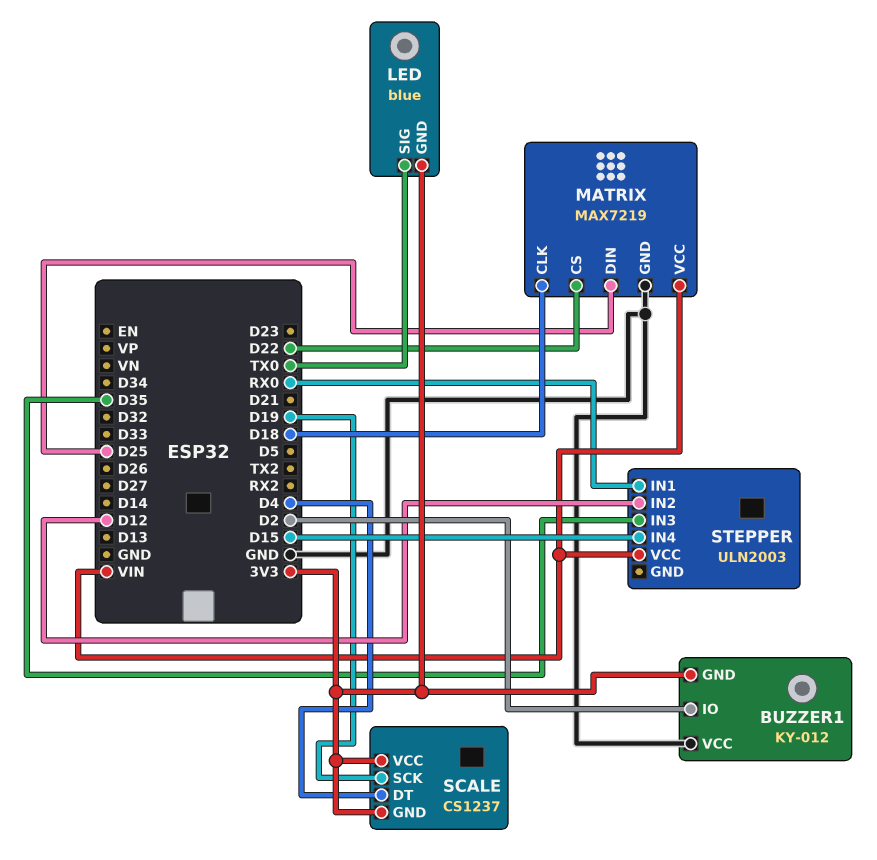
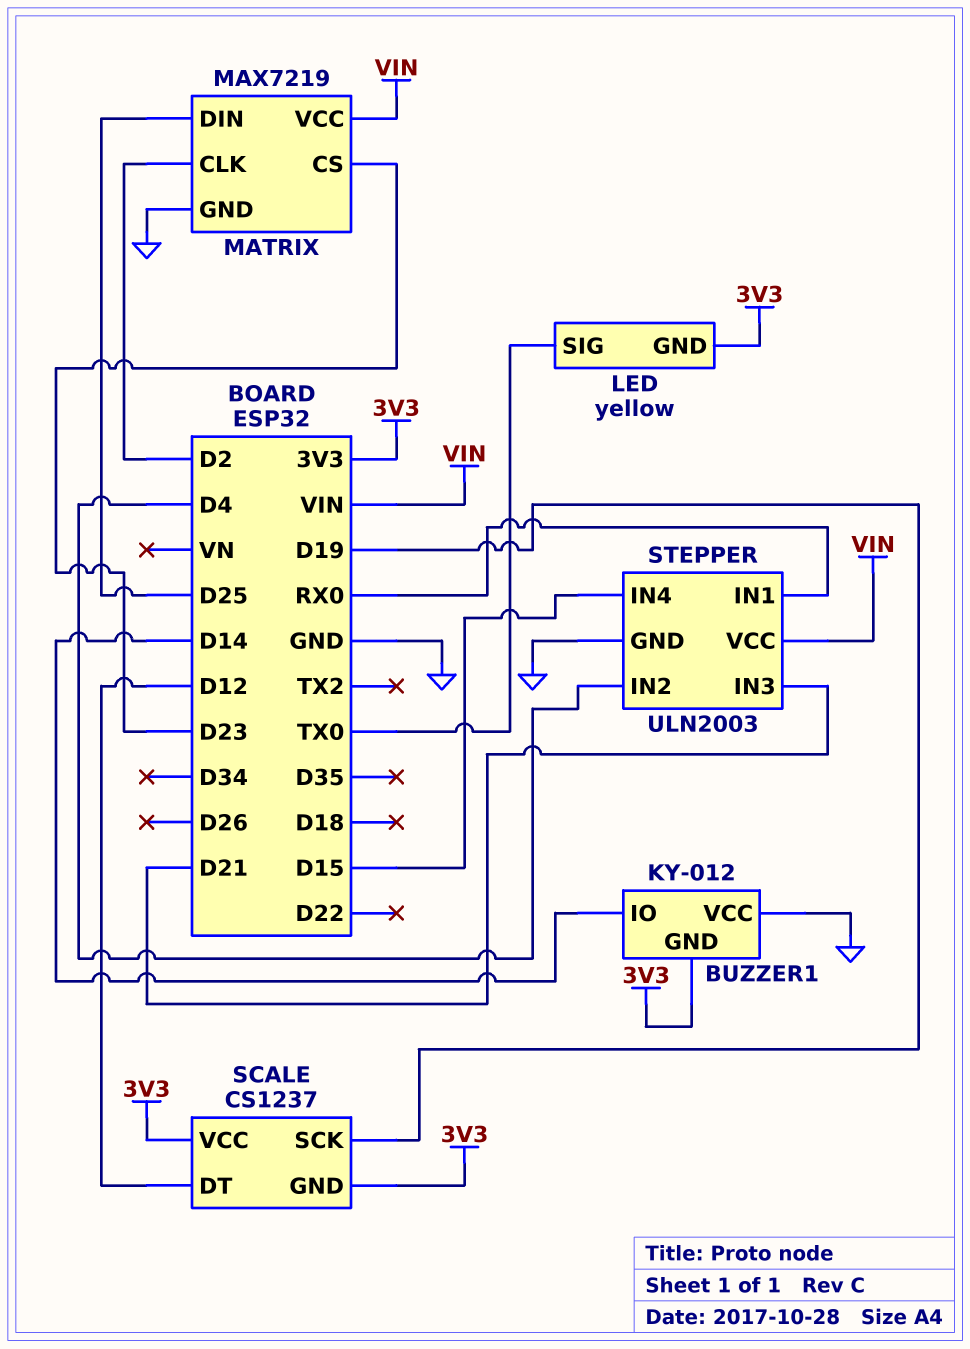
BUZZER1 pin IO: D2 -> D14
LED: blue -> yellow
MATRIX pin CLK: D18 -> D2
MATRIX pin CS: D22 -> D23
SCALE pin DT: D4 -> D12
STEPPER pin GND: none -> GND
STEPPER pin IN2: D12 -> D4
STEPPER pin IN3: D35 -> D21

